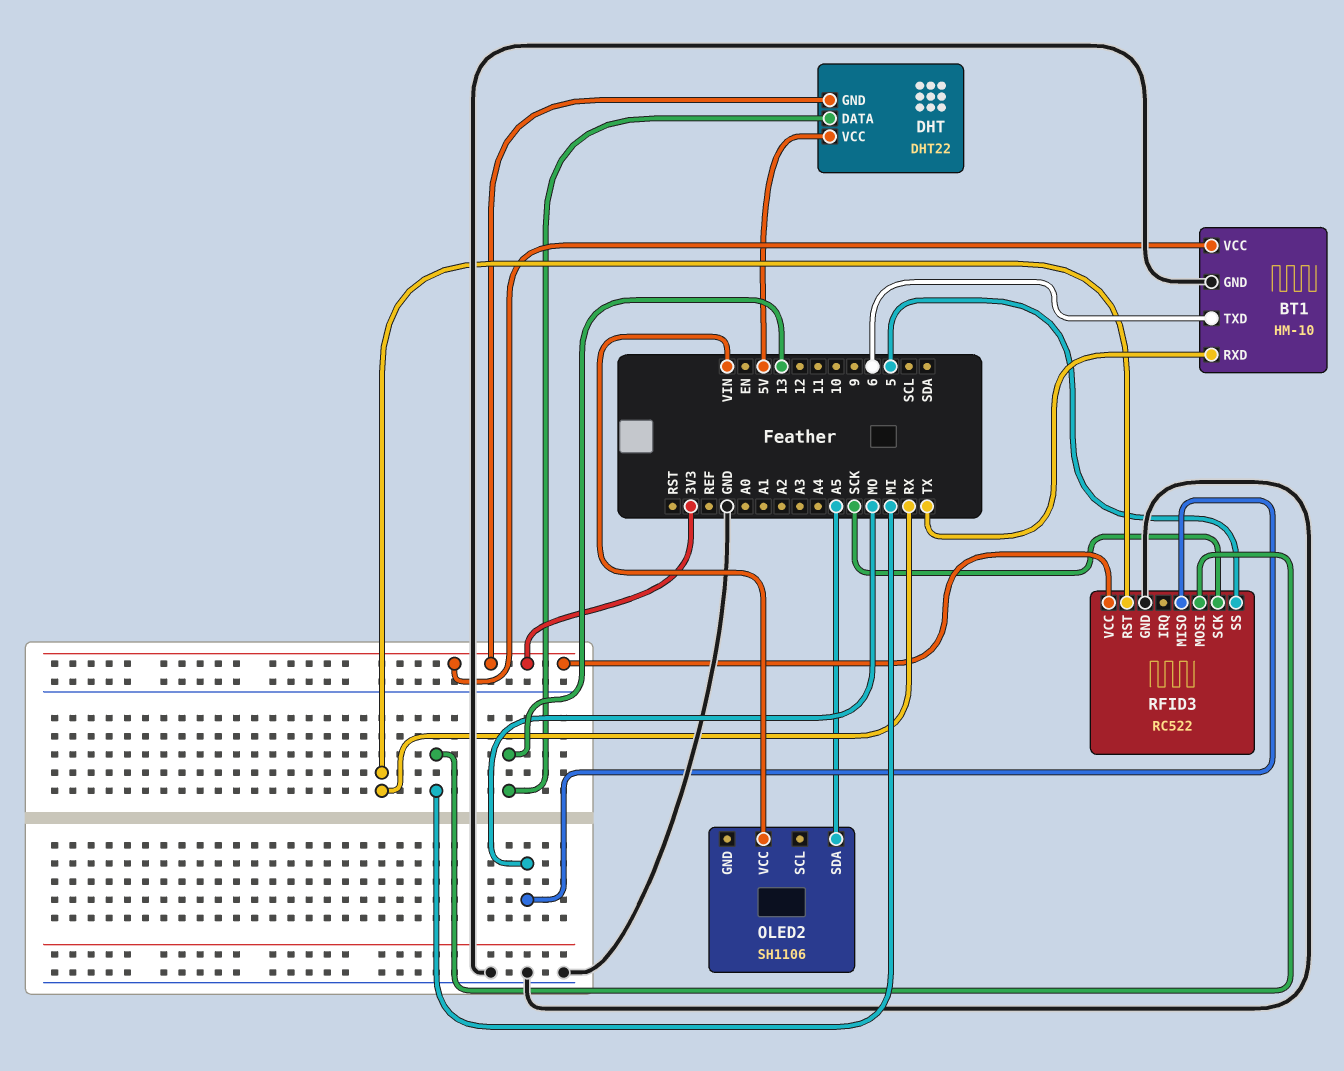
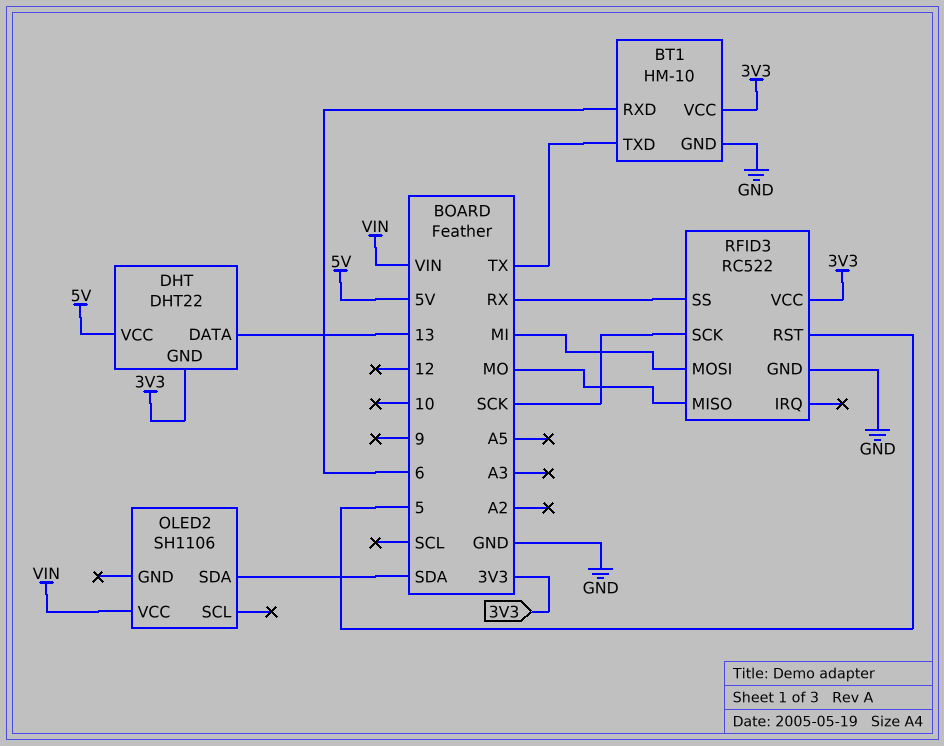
BT1 pin RXD: TX -> 6
BT1 pin TXD: 6 -> TX
OLED2 pin SDA: A5 -> SDA
RFID3 pin RST: RX -> 5
RFID3 pin SS: 5 -> RX

